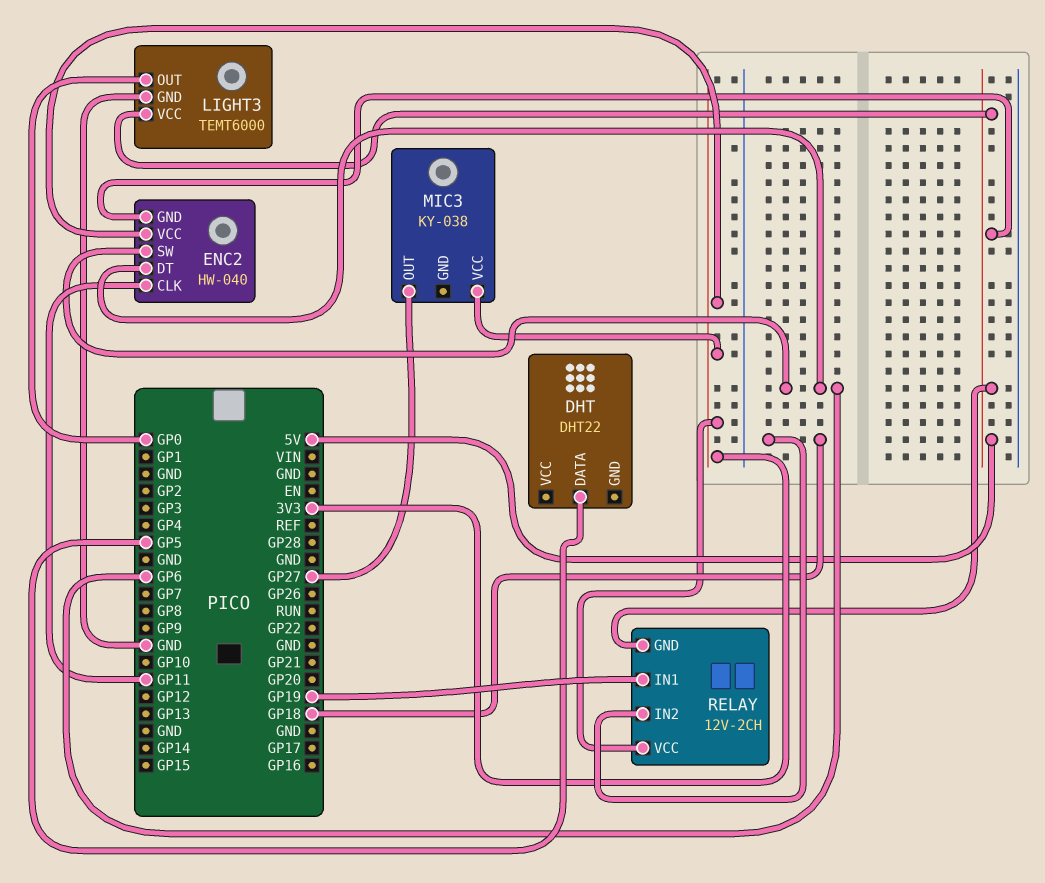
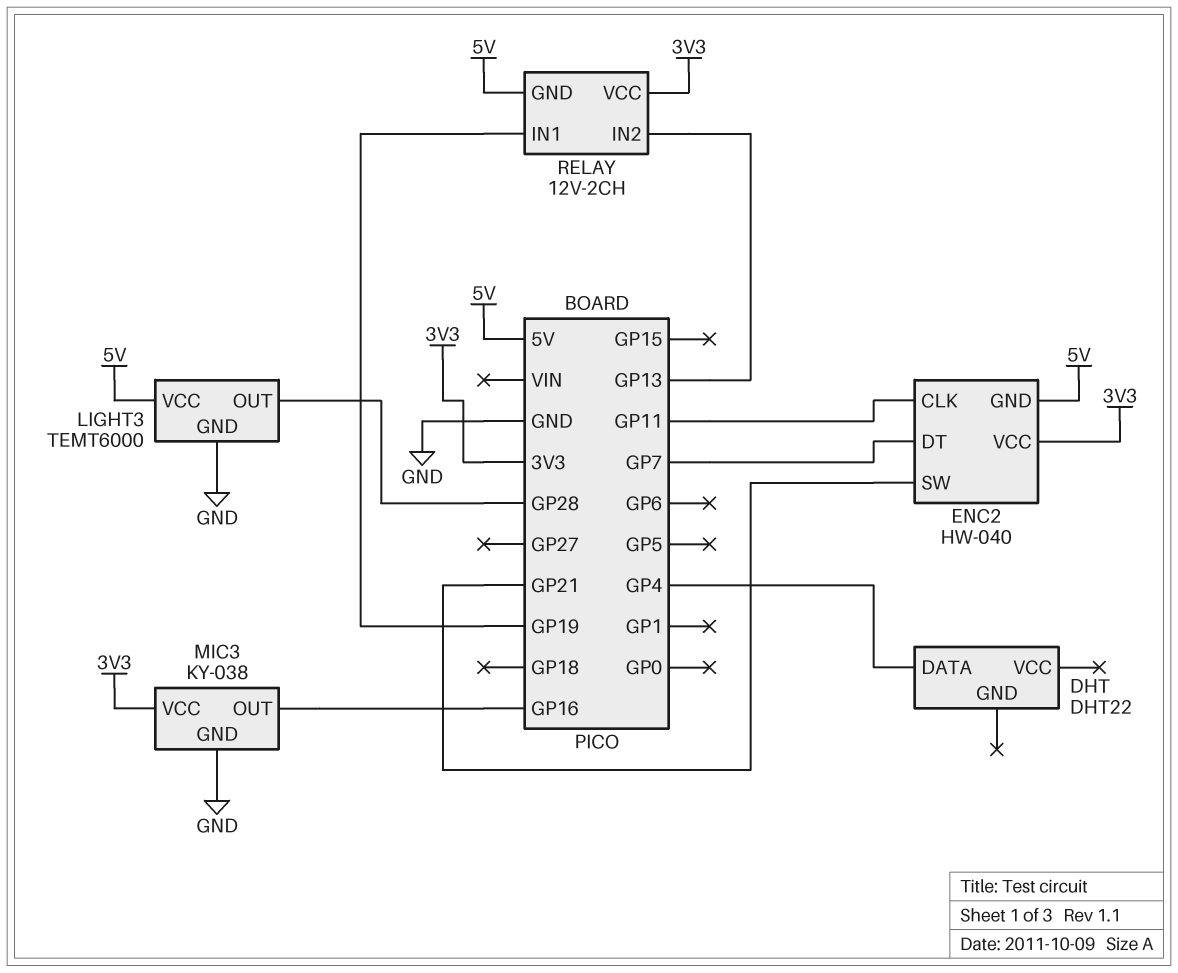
DHT pin DATA: GP5 -> GP4
ENC2 pin DT: GP6 -> GP7
ENC2 pin SW: GP6 -> GP21
LIGHT3 pin OUT: GP0 -> GP28
MIC3 pin GND: none -> GND
MIC3 pin OUT: GP27 -> GP16
RELAY pin IN2: GP18 -> GP13

